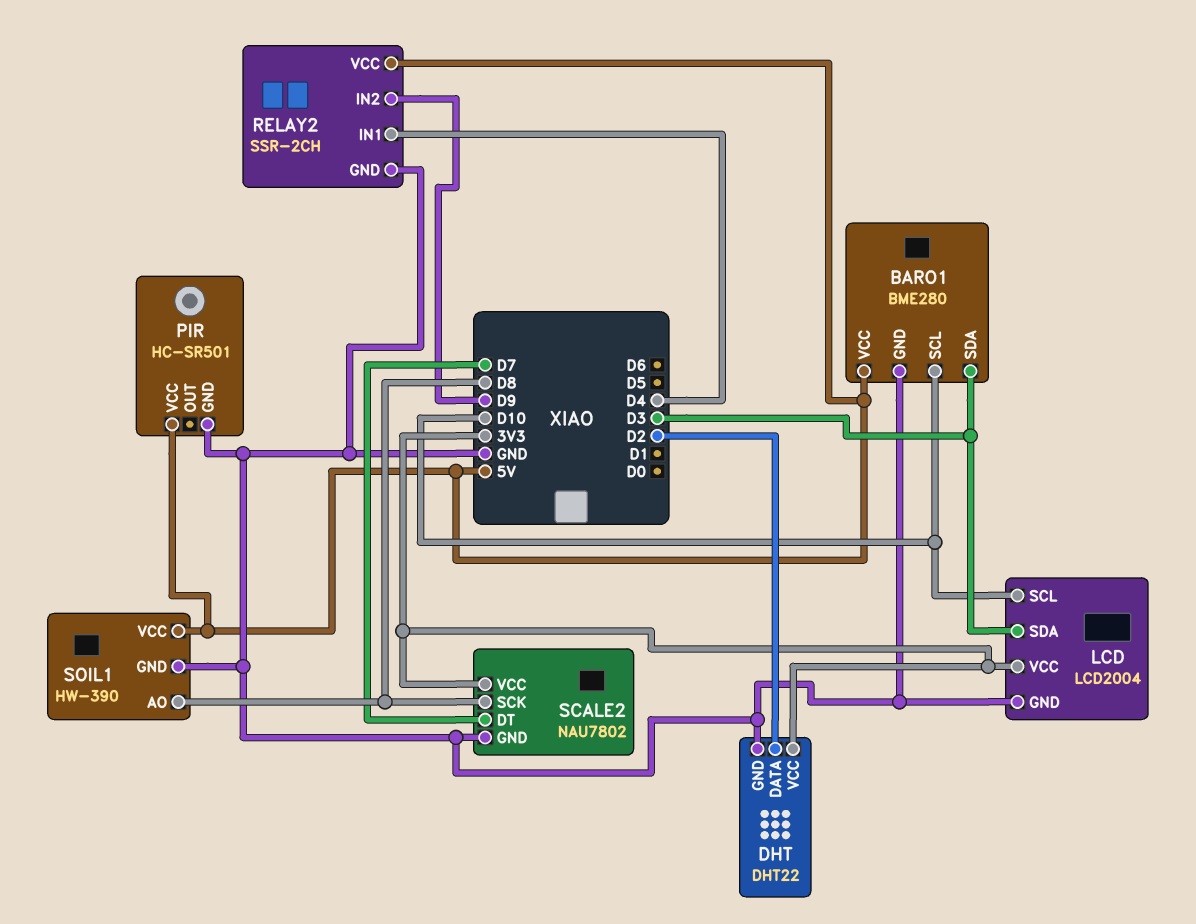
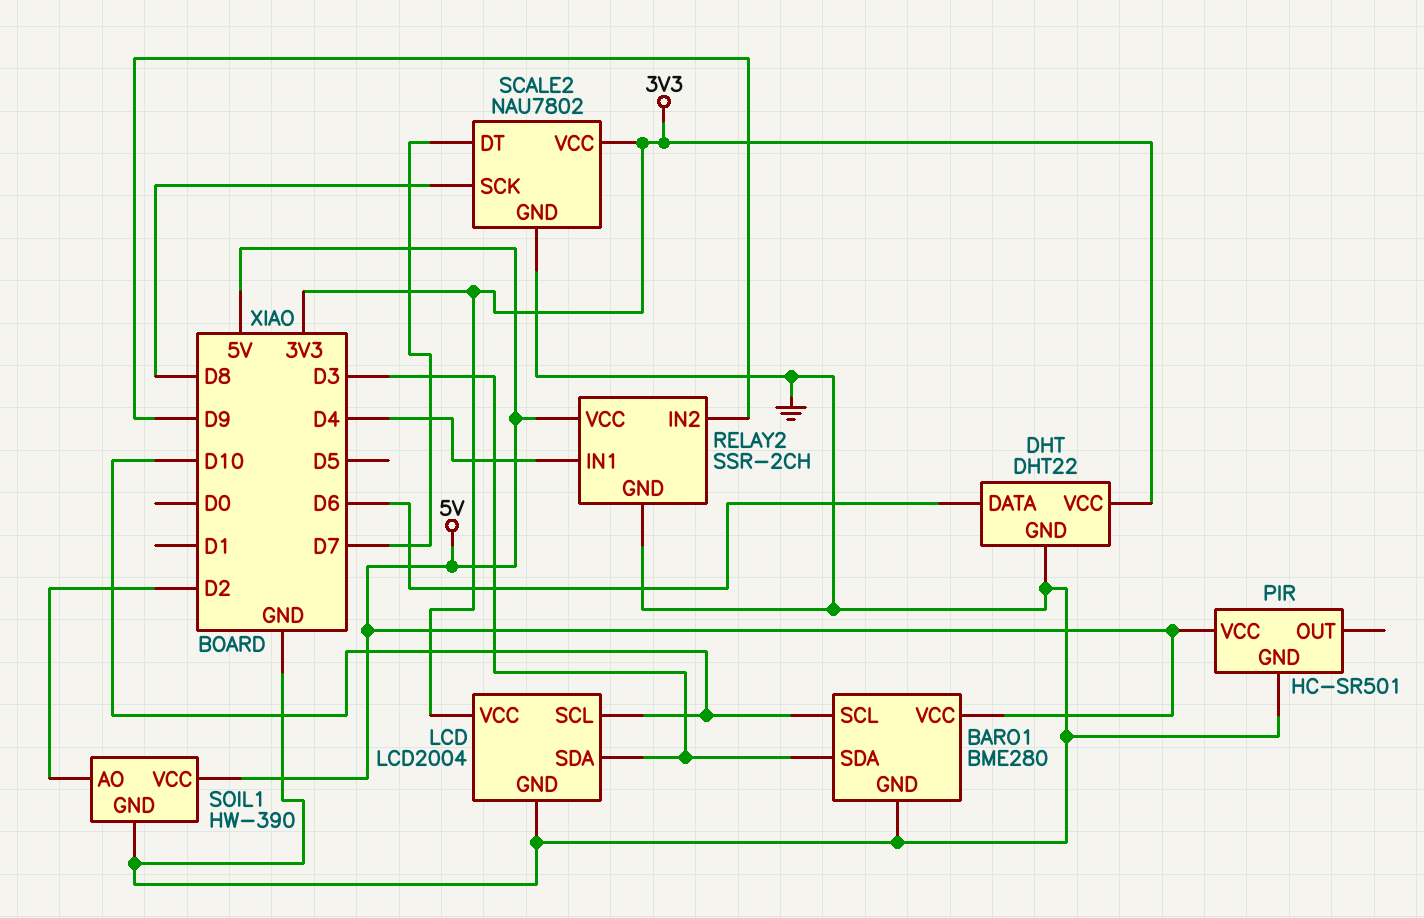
DHT pin DATA: D2 -> D6
SOIL1 pin AO: D8 -> D2

